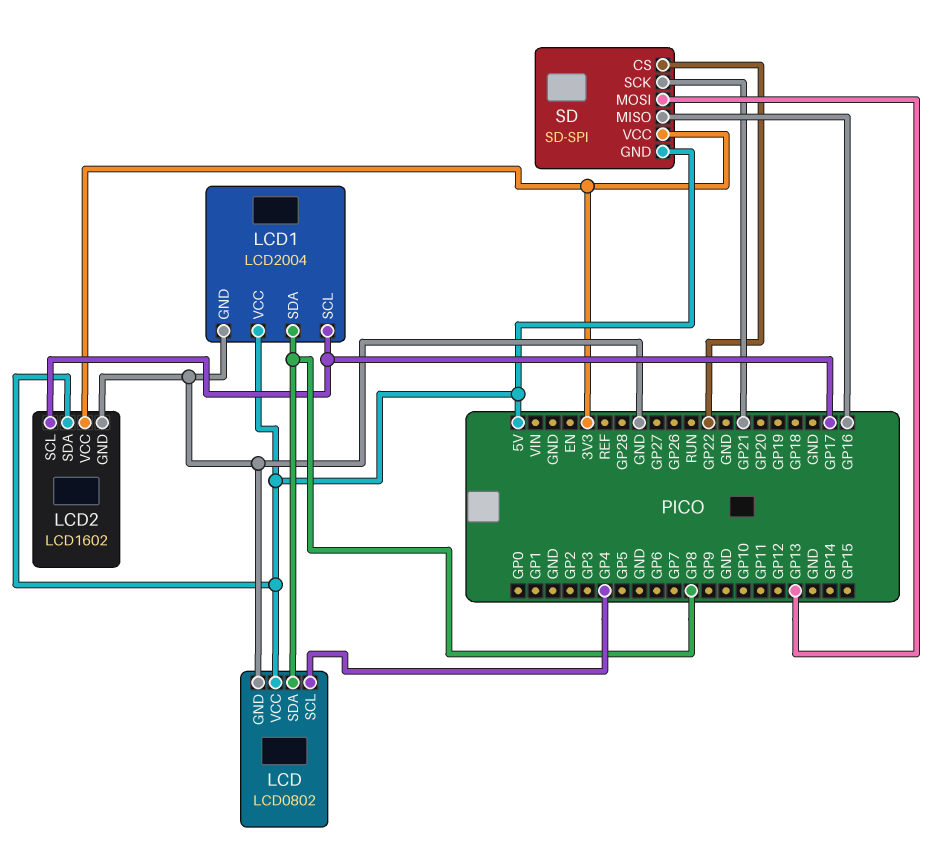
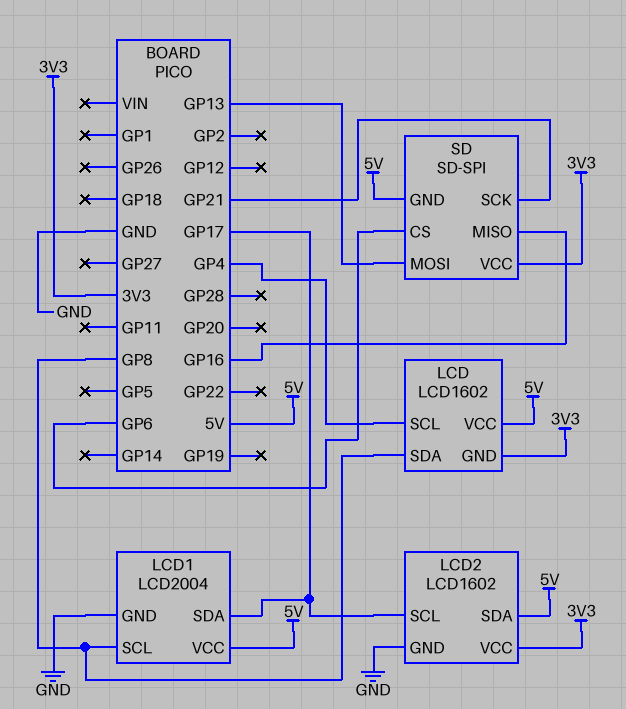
LCD: LCD0802 -> LCD1602
LCD pin GND: GND -> 3V3
LCD1 pin SCL: GP17 -> GP8
LCD1 pin SDA: GP8 -> GP17
SD pin CS: GP22 -> GP6

